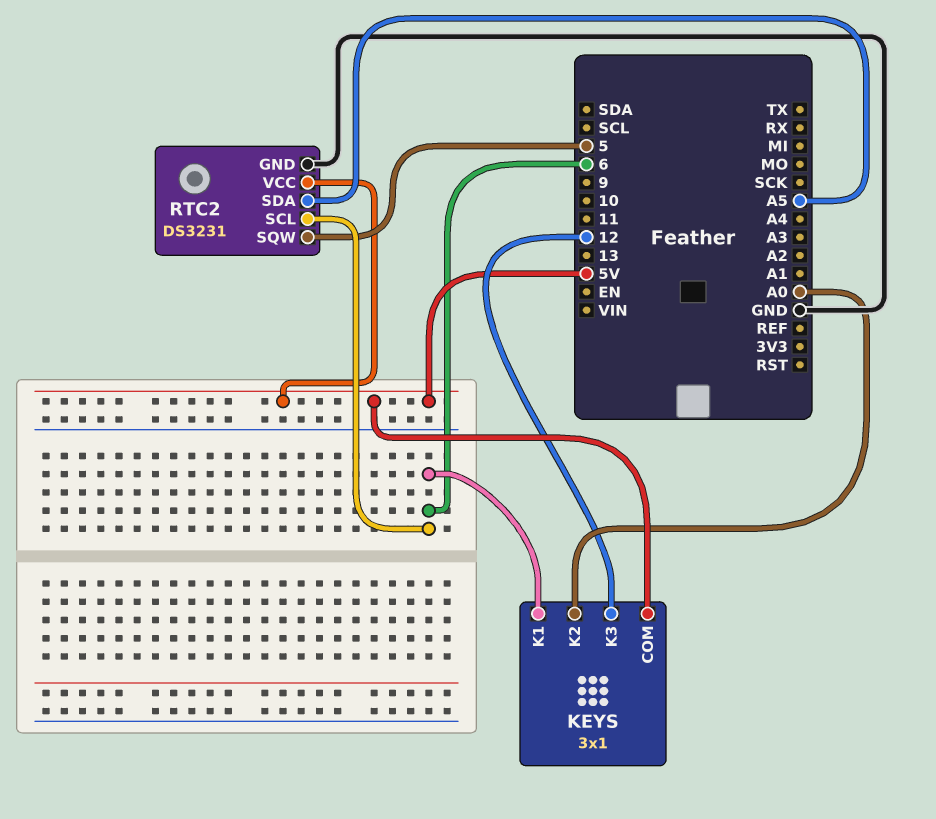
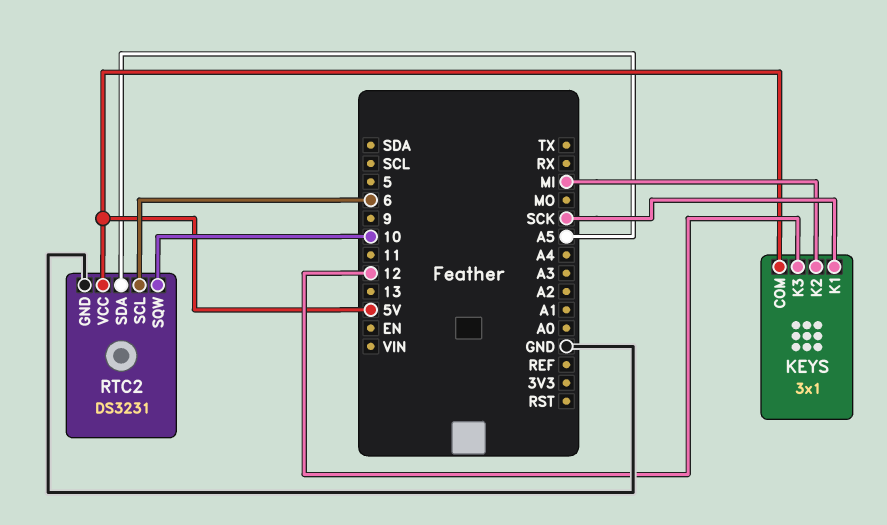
KEYS pin K1: 6 -> SCK
KEYS pin K2: A0 -> MI
RTC2 pin SQW: 5 -> 10

